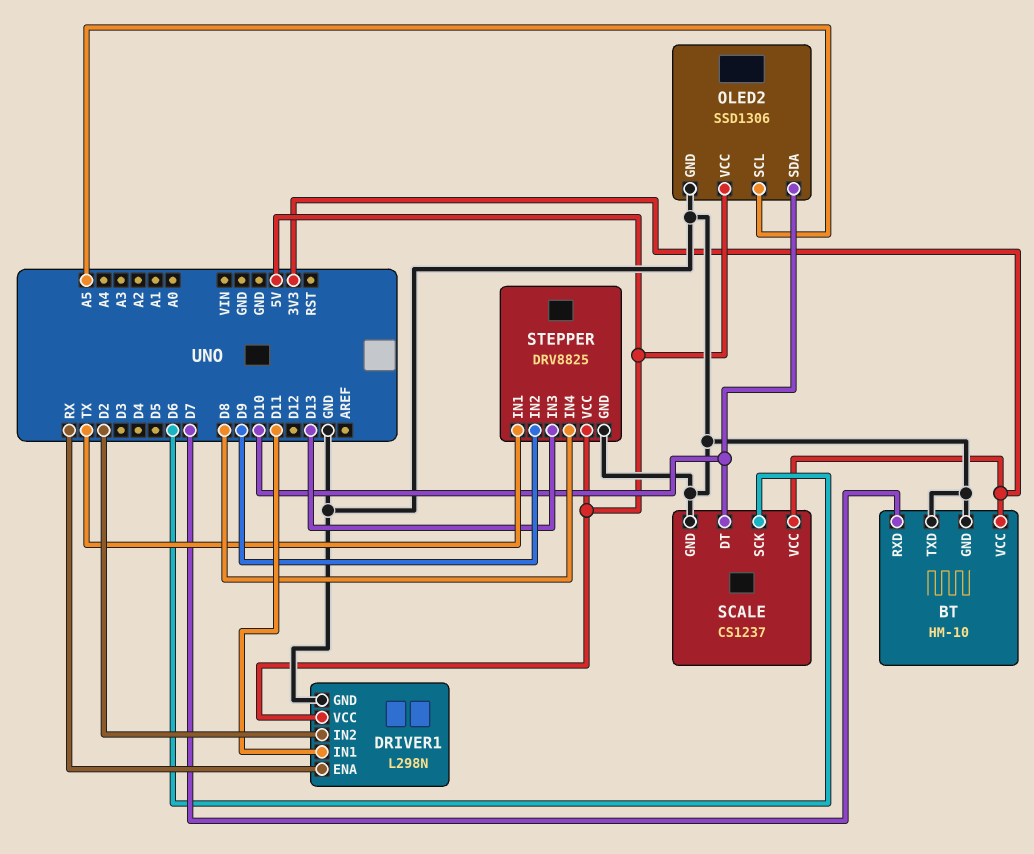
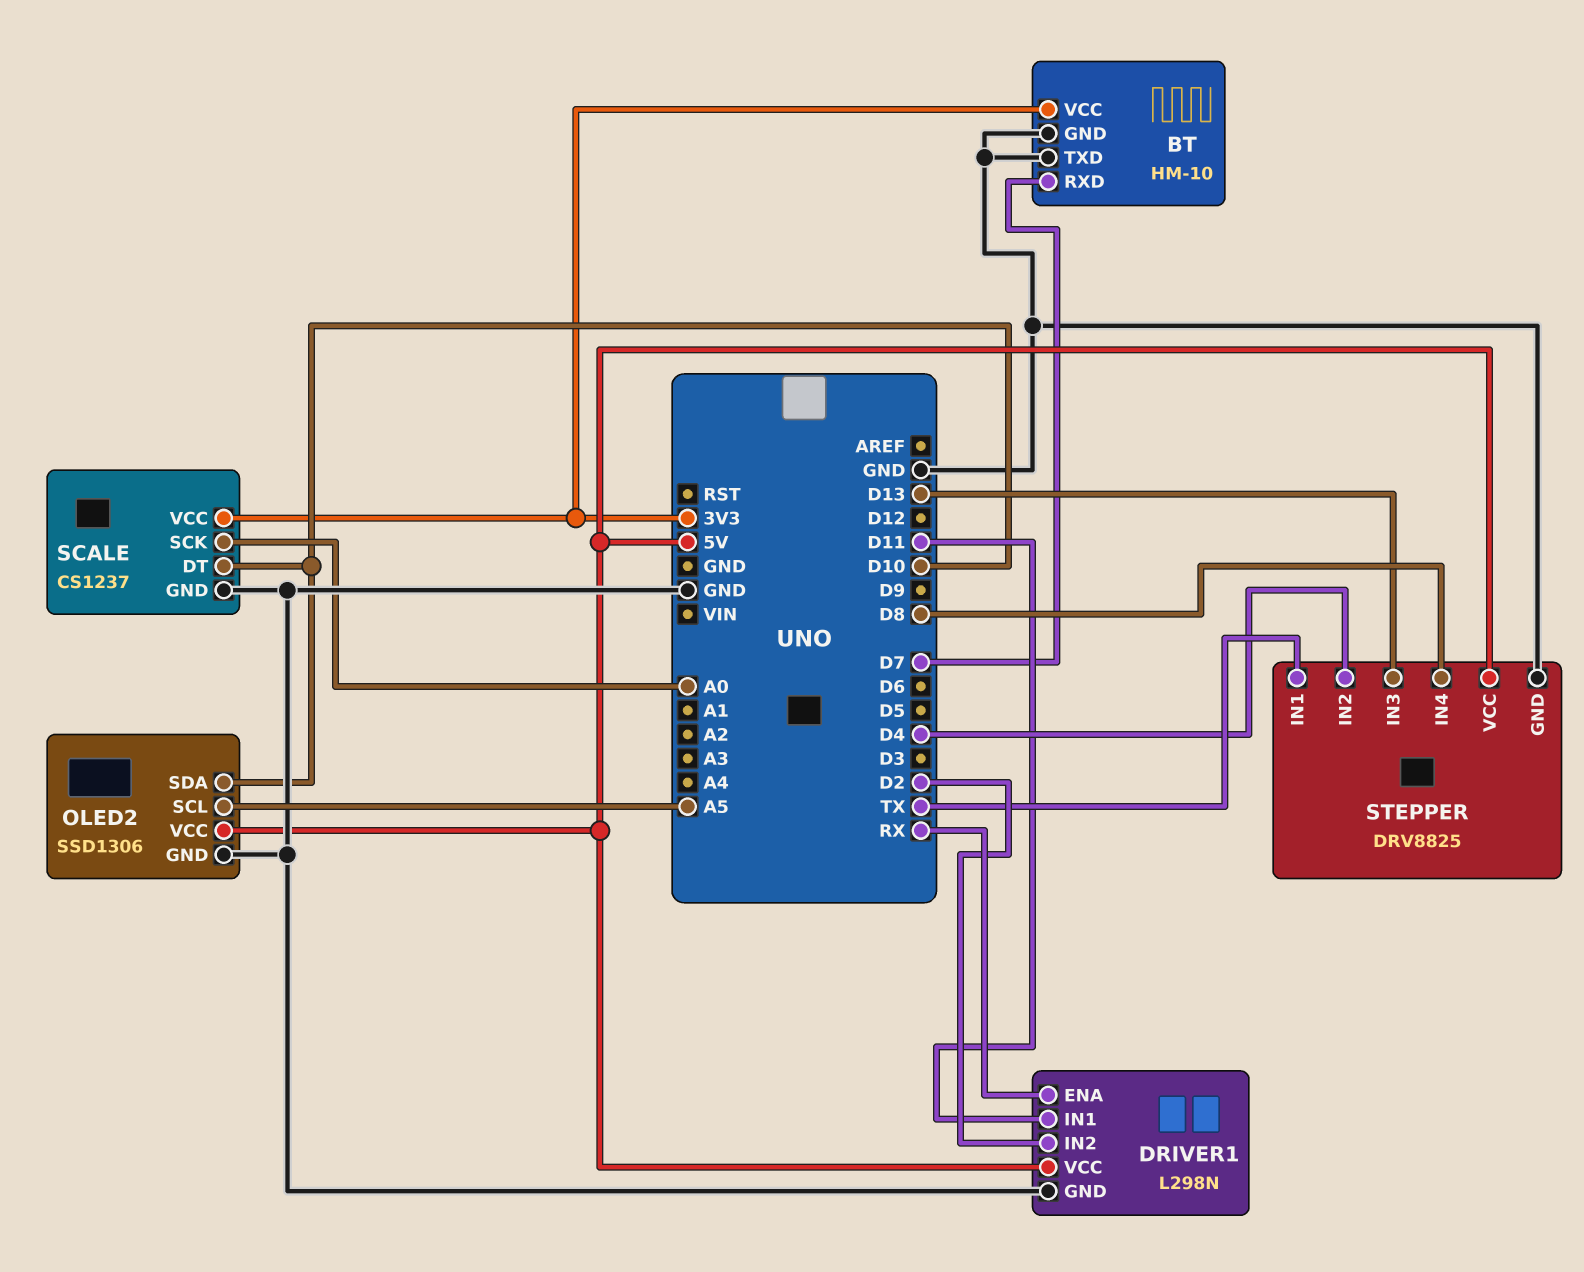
SCALE pin SCK: D6 -> A0
STEPPER pin IN2: D9 -> D4

